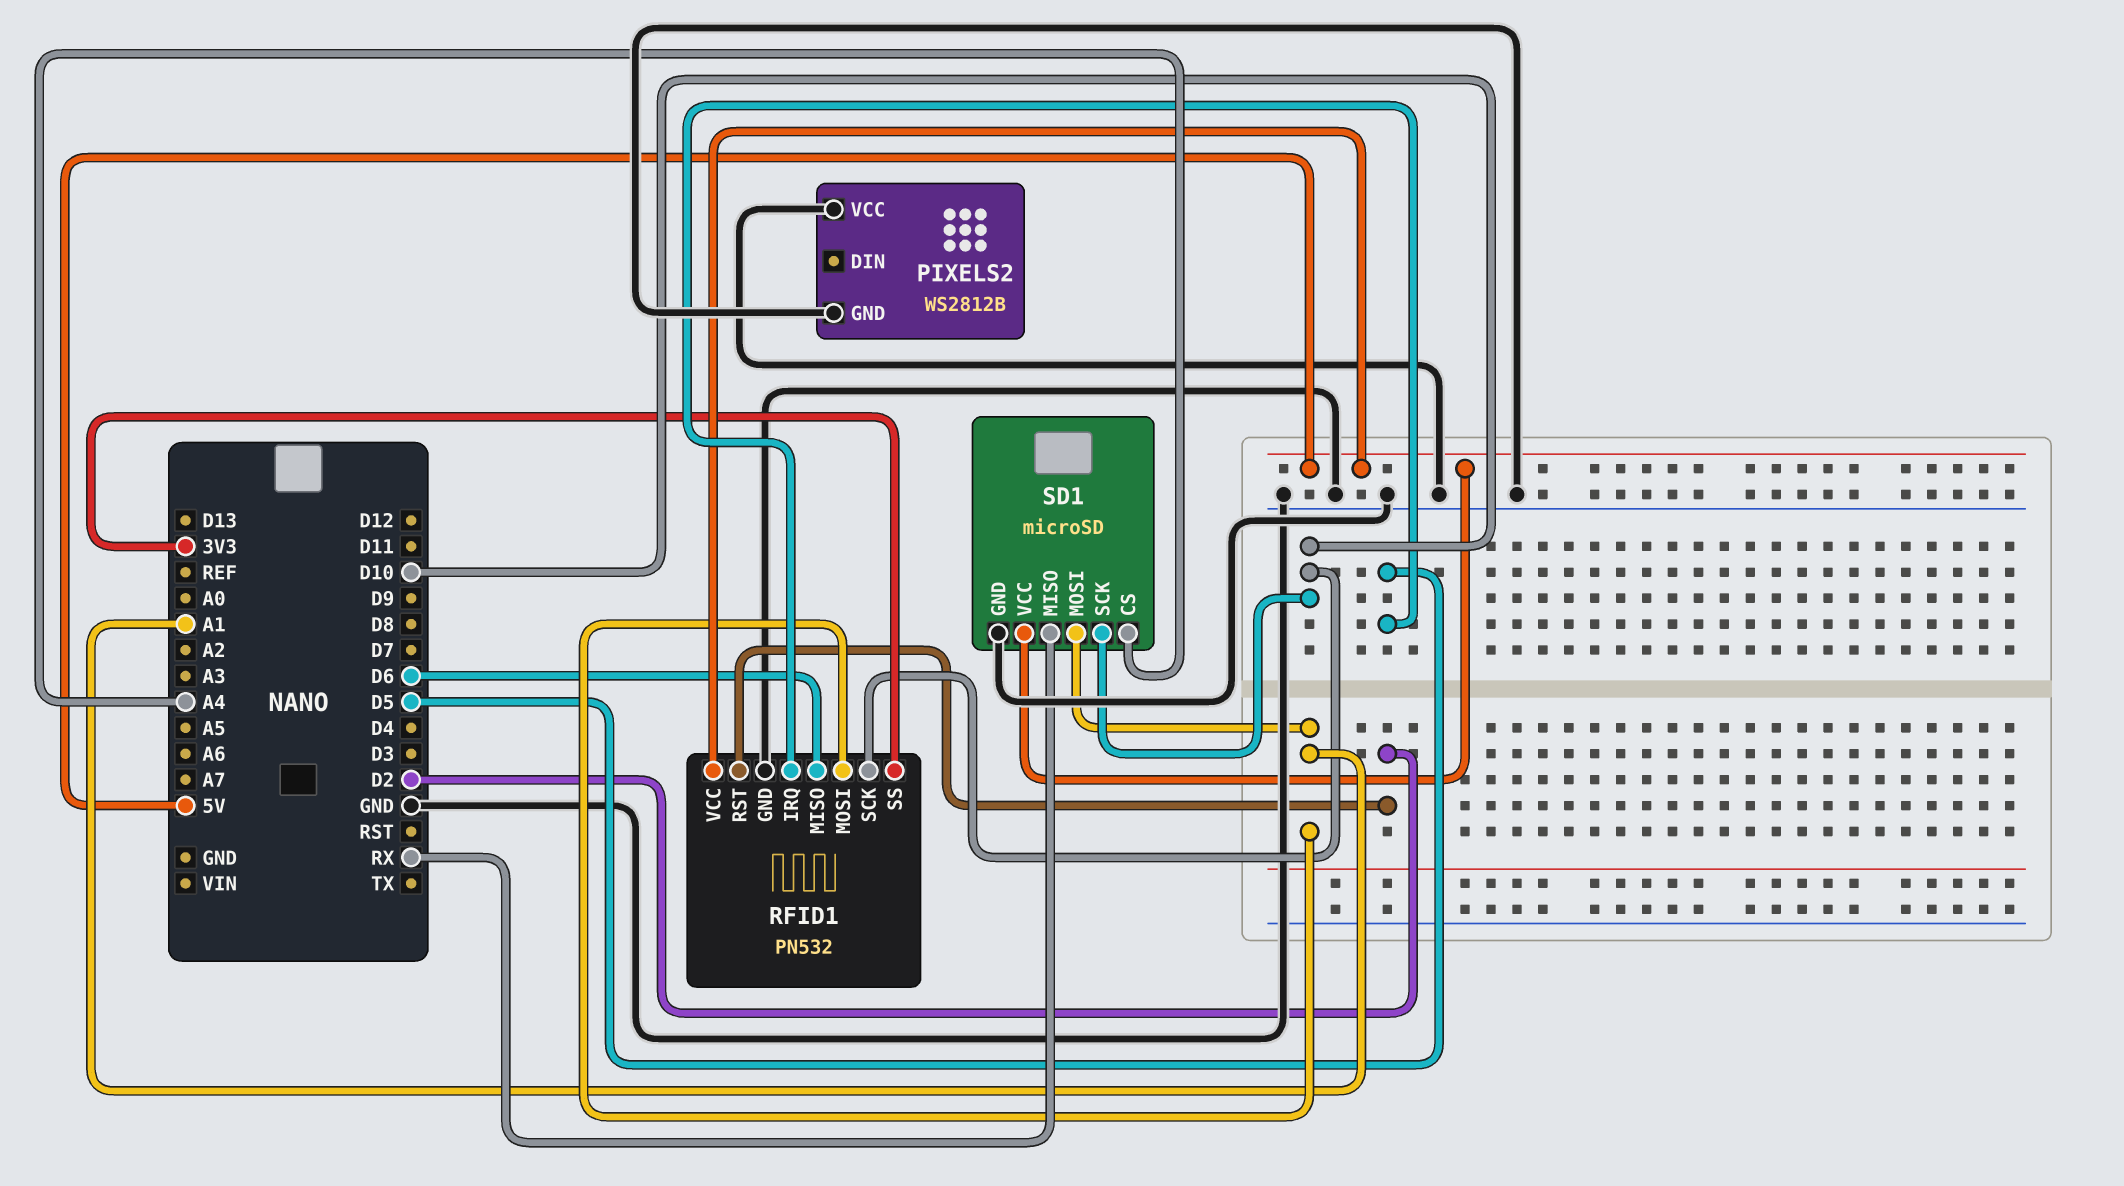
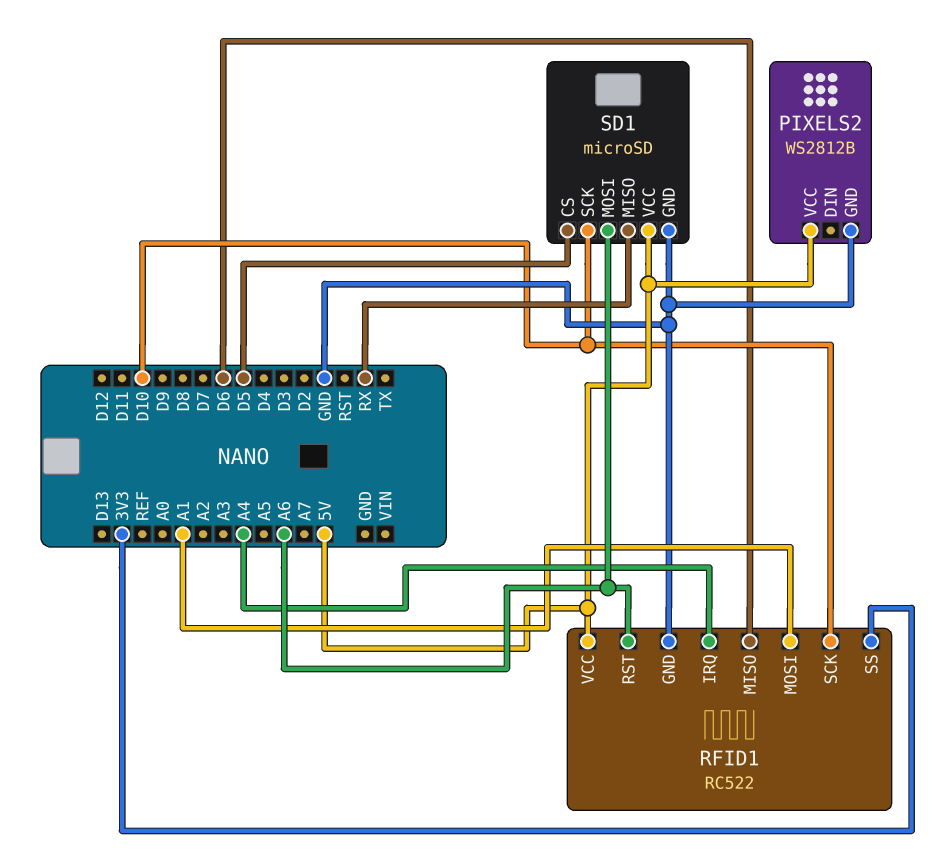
PIXELS2 pin VCC: GND -> 5V
RFID1: PN532 -> RC522
RFID1 pin IRQ: D5 -> A4
RFID1 pin RST: D2 -> A6
SD1 pin CS: A4 -> D5
SD1 pin MOSI: A1 -> A6

